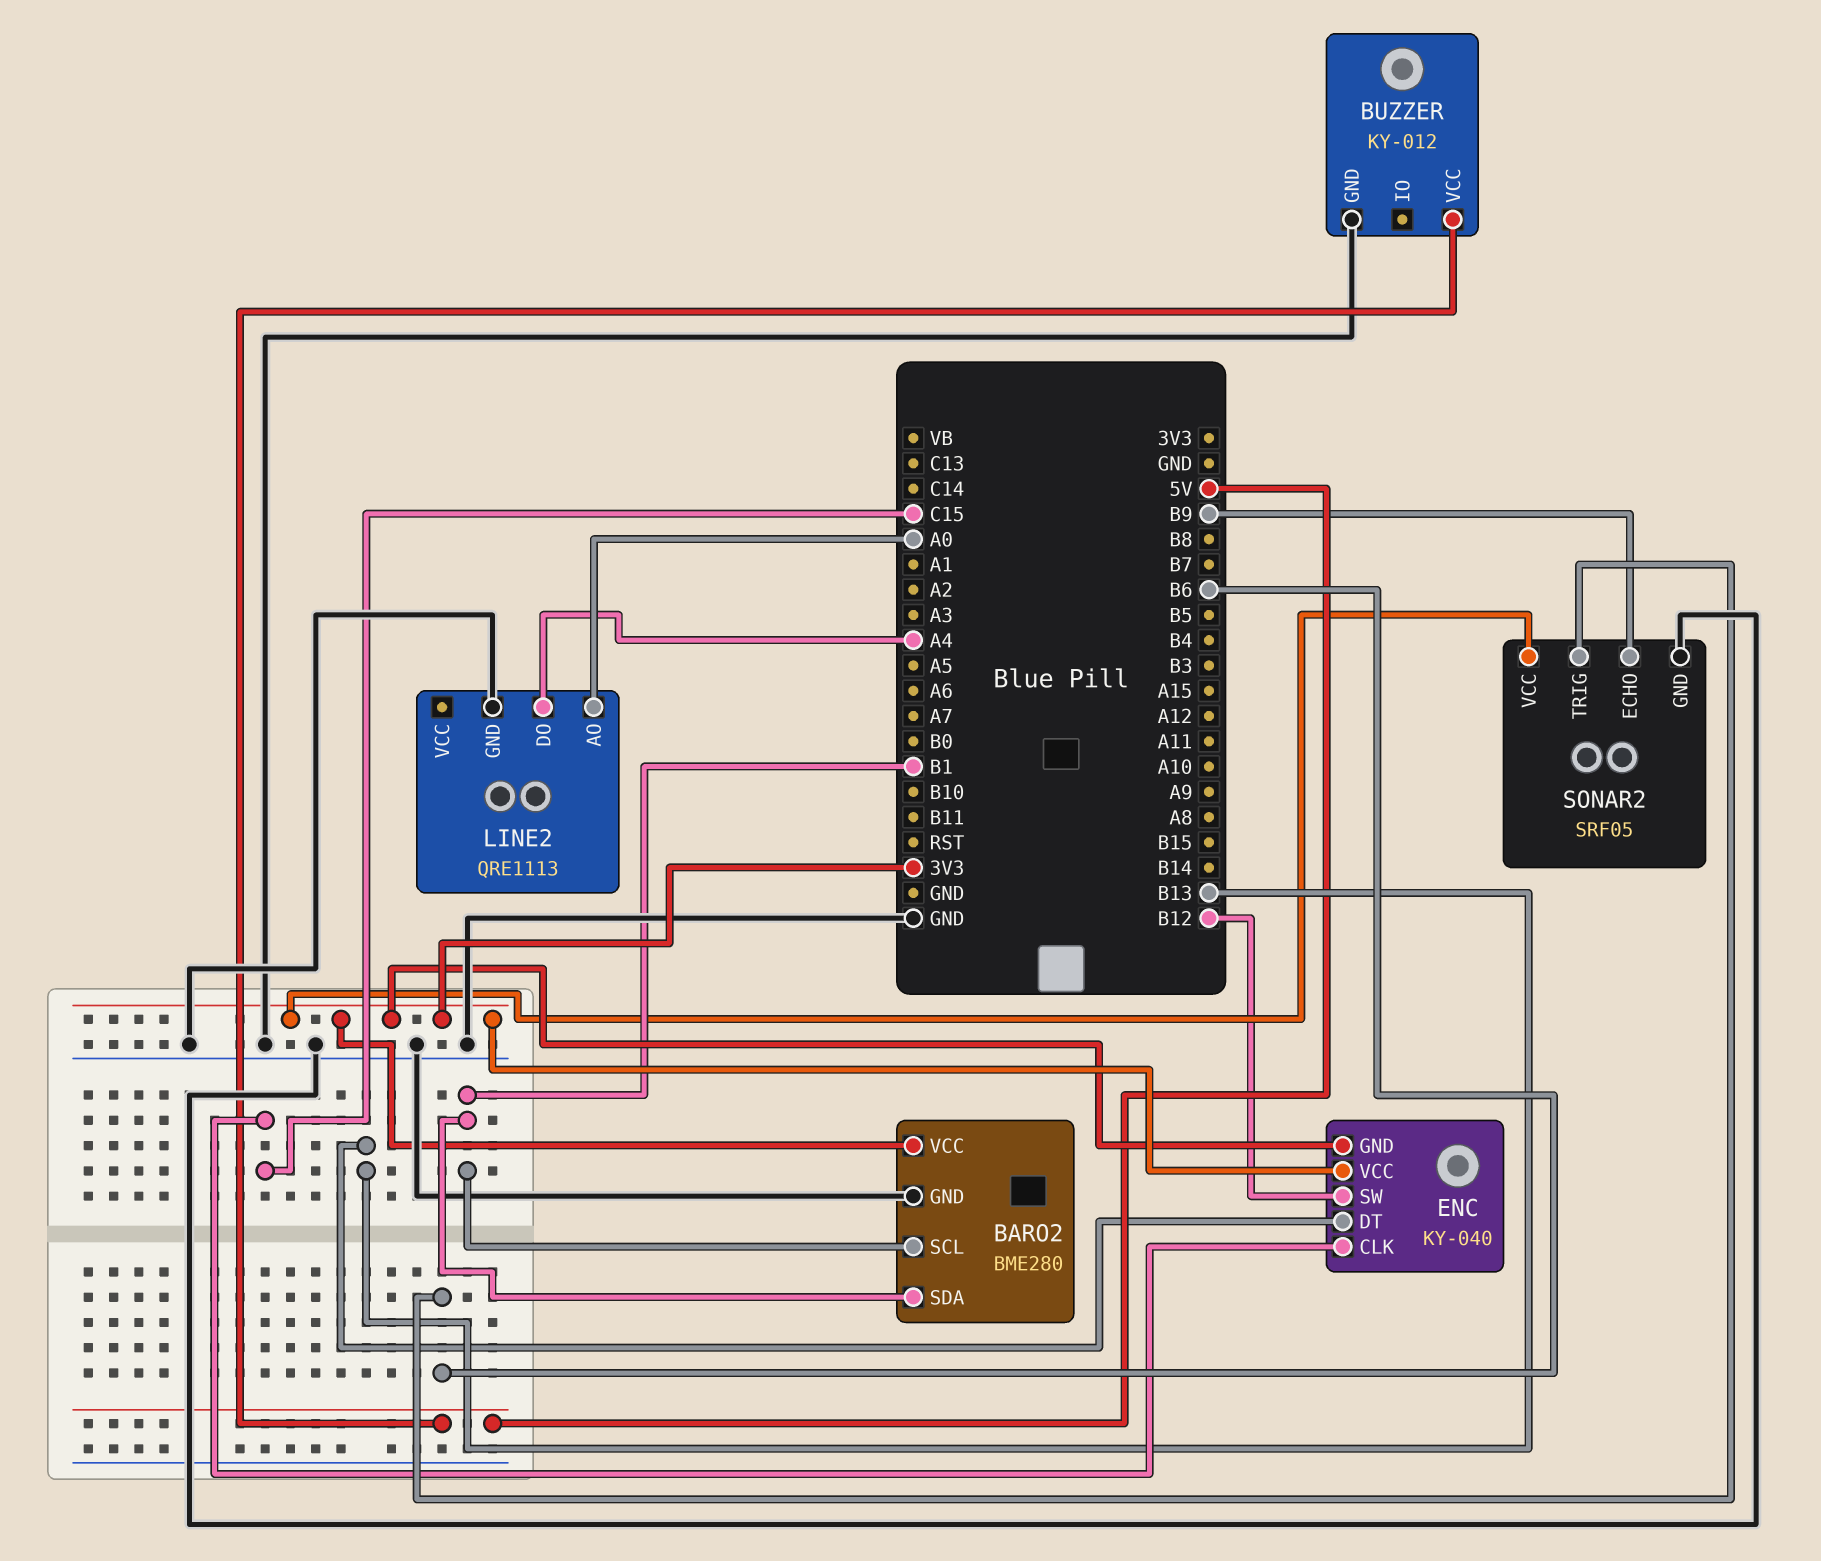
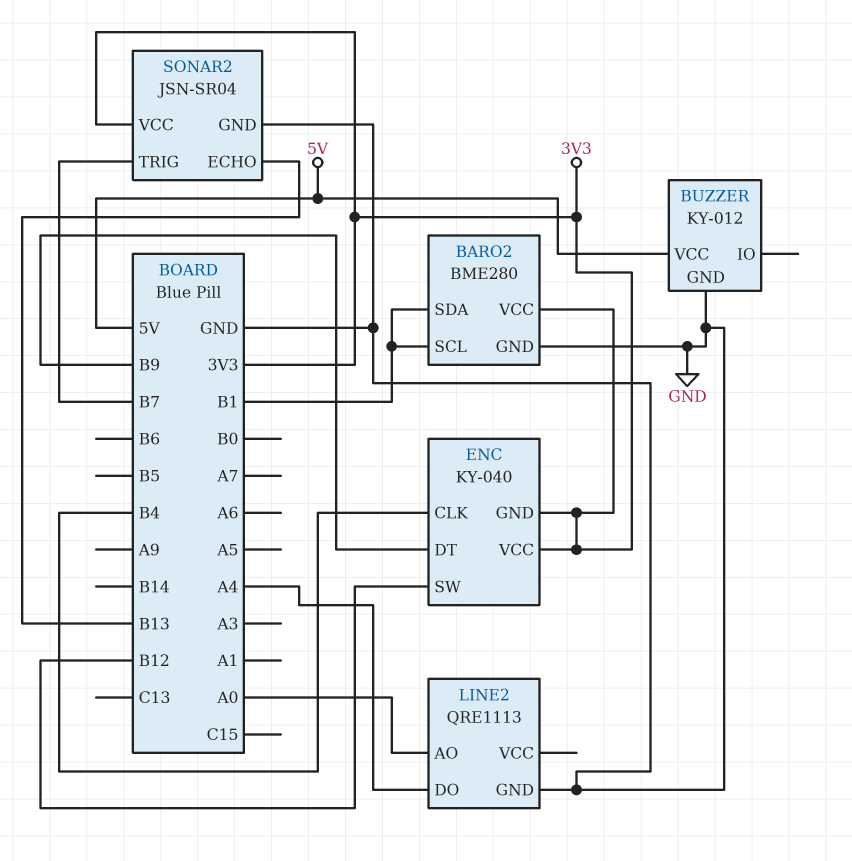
ENC pin CLK: C15 -> B4
ENC pin DT: B13 -> B9
SONAR2: SRF05 -> JSN-SR04
SONAR2 pin ECHO: B9 -> B13
SONAR2 pin TRIG: B6 -> B7

